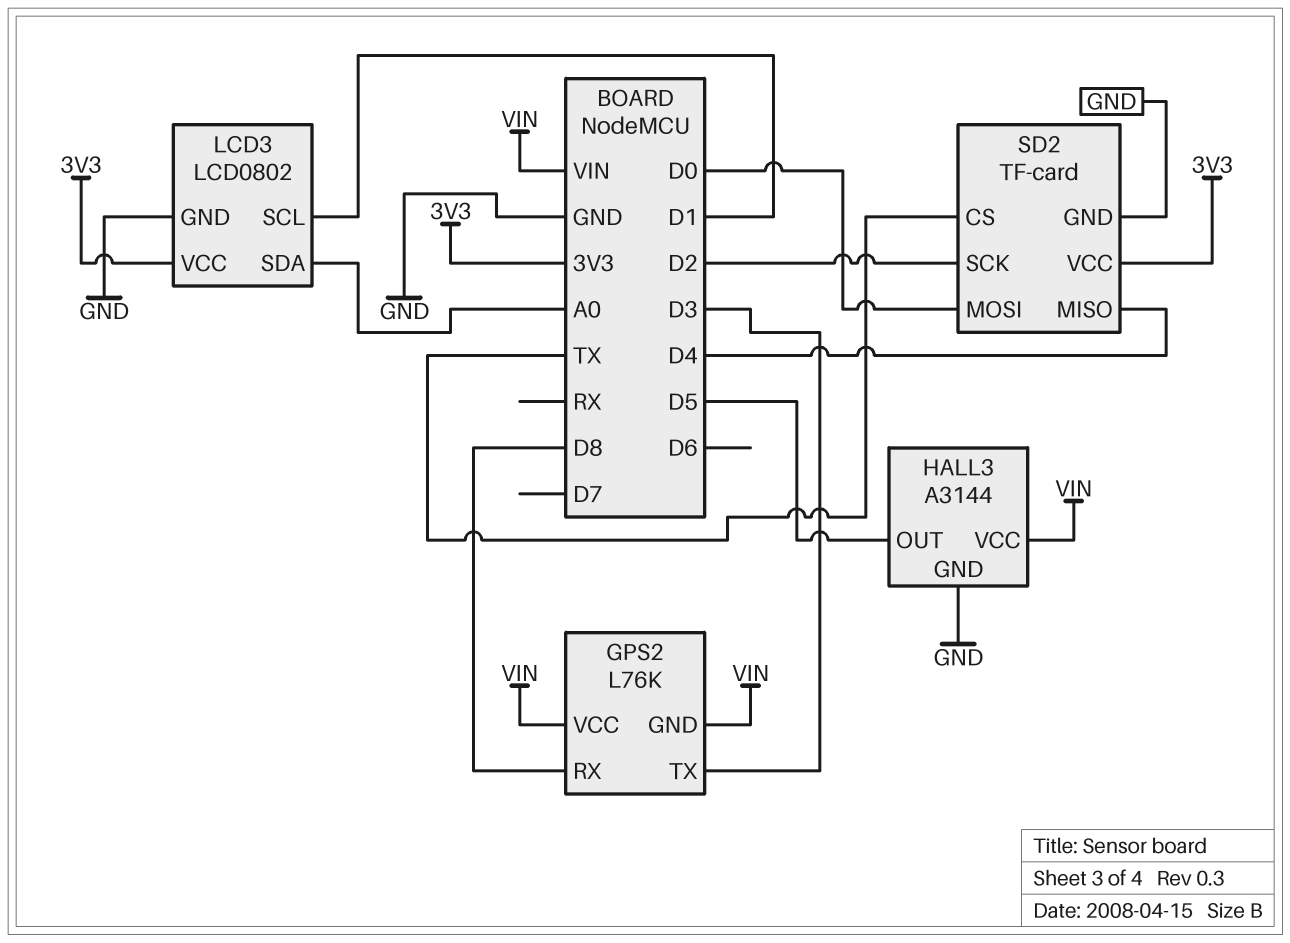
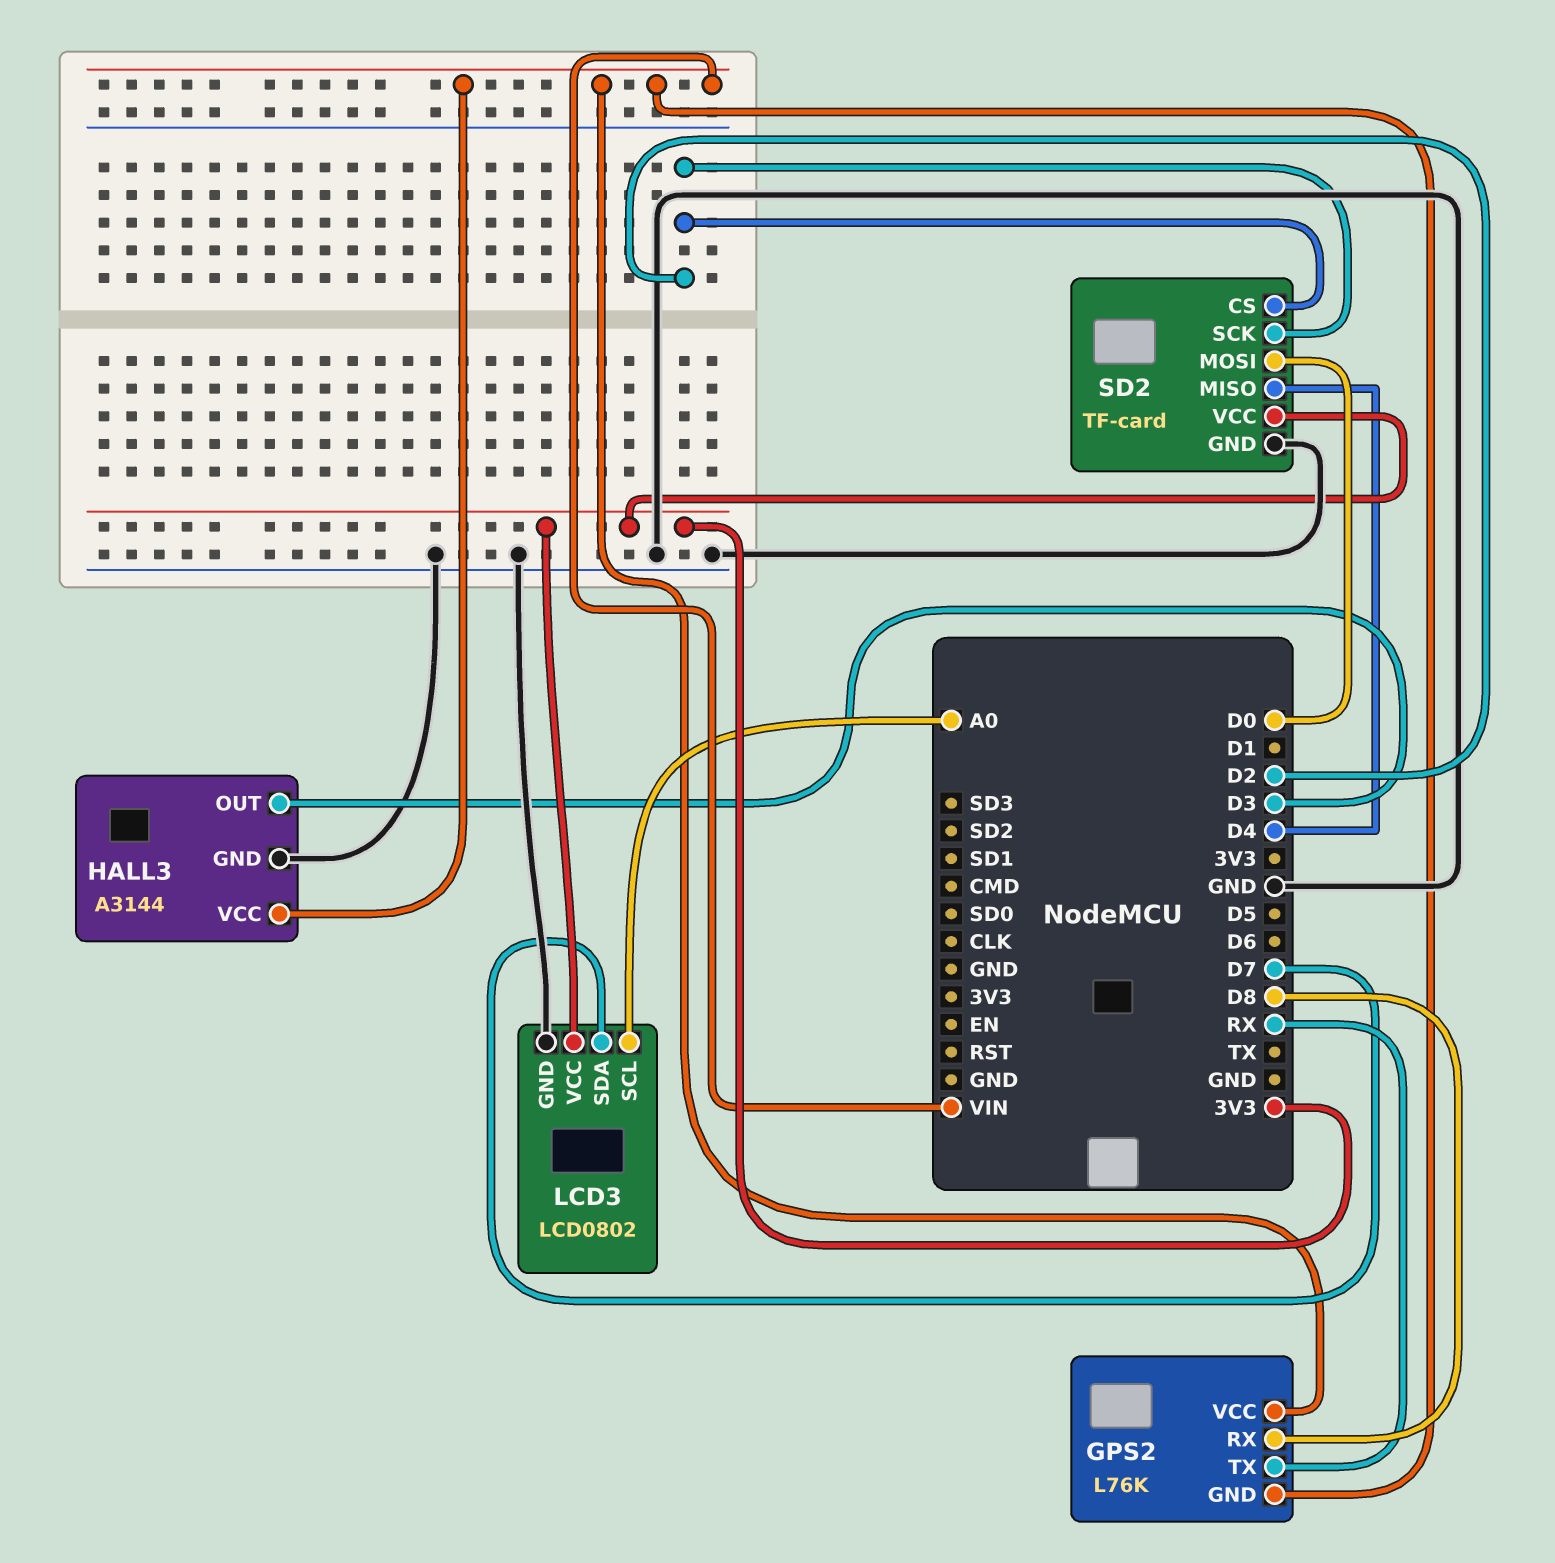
GPS2 pin TX: D3 -> RX
HALL3 pin OUT: D5 -> D3
LCD3 pin SCL: D1 -> A0
LCD3 pin SDA: A0 -> D7
SD2 pin CS: TX -> D2

